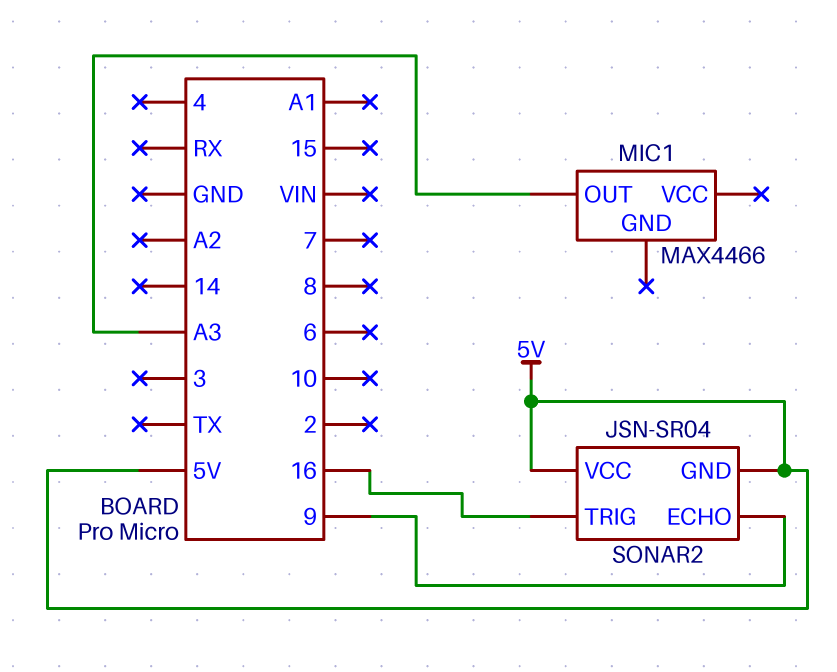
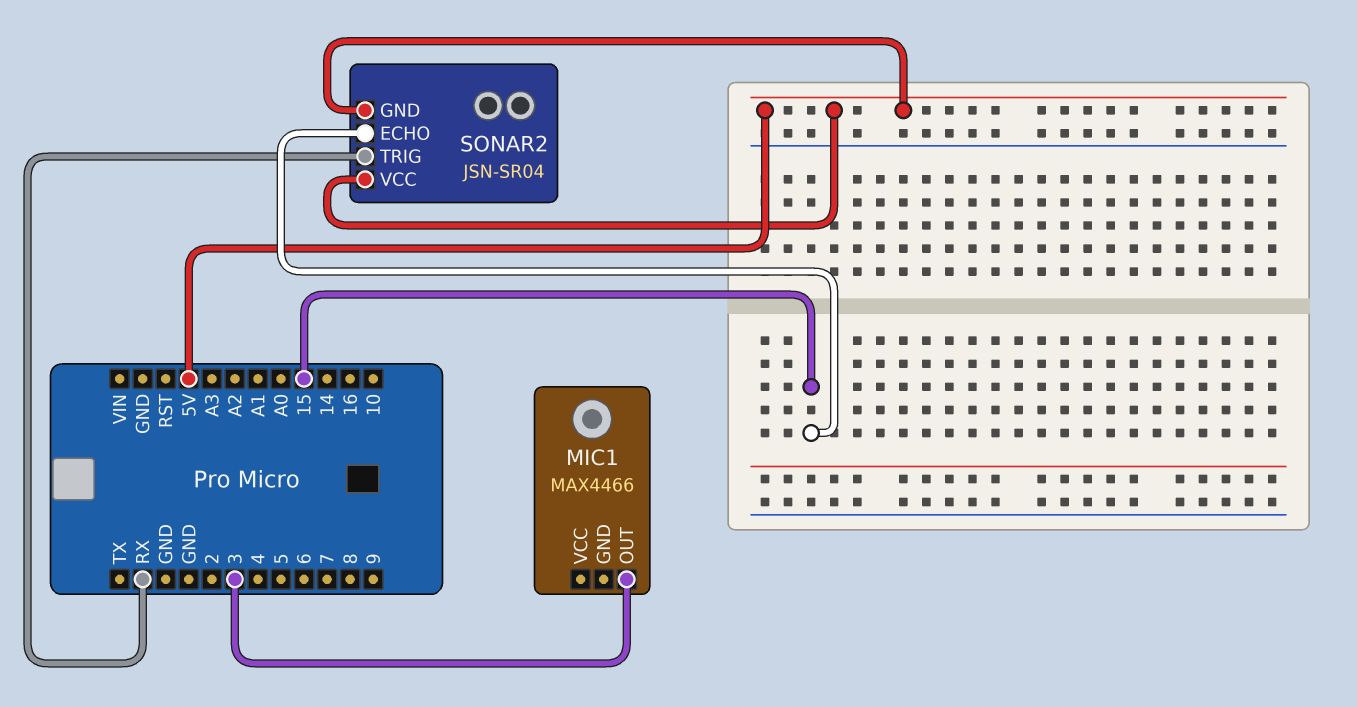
MIC1 pin OUT: A3 -> 3
SONAR2 pin ECHO: 9 -> 15
SONAR2 pin TRIG: 16 -> RX

